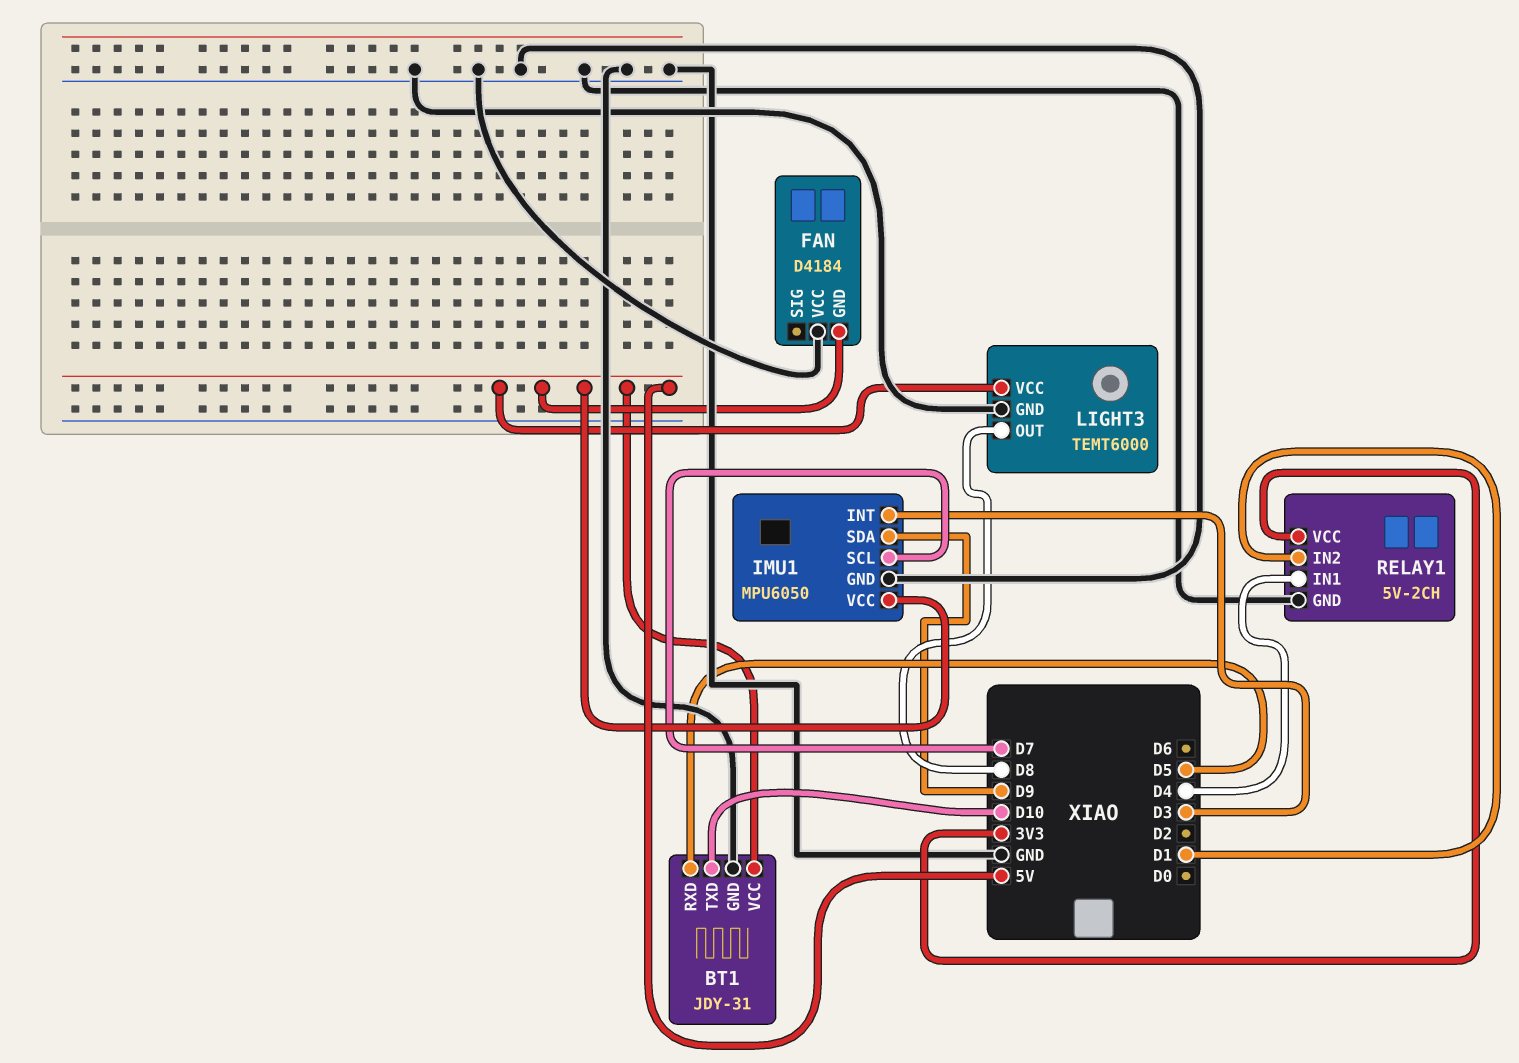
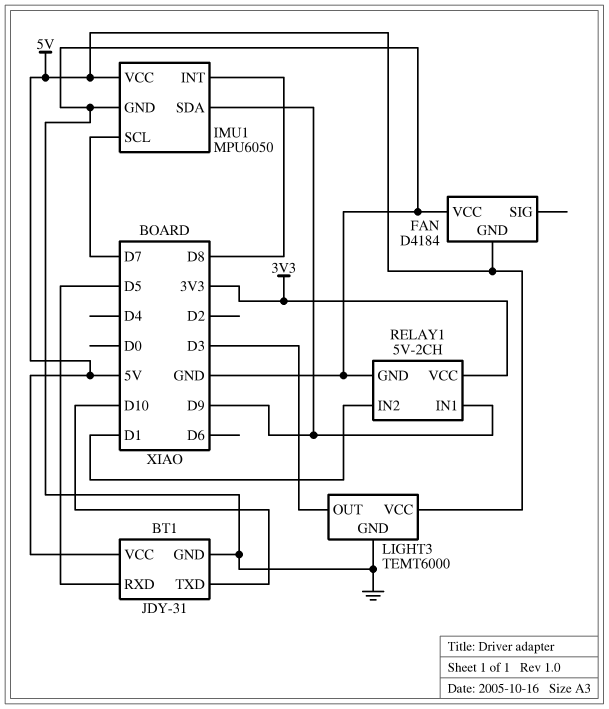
IMU1 pin INT: D3 -> D8
LIGHT3 pin OUT: D8 -> D3
RELAY1 pin IN1: D4 -> D9

